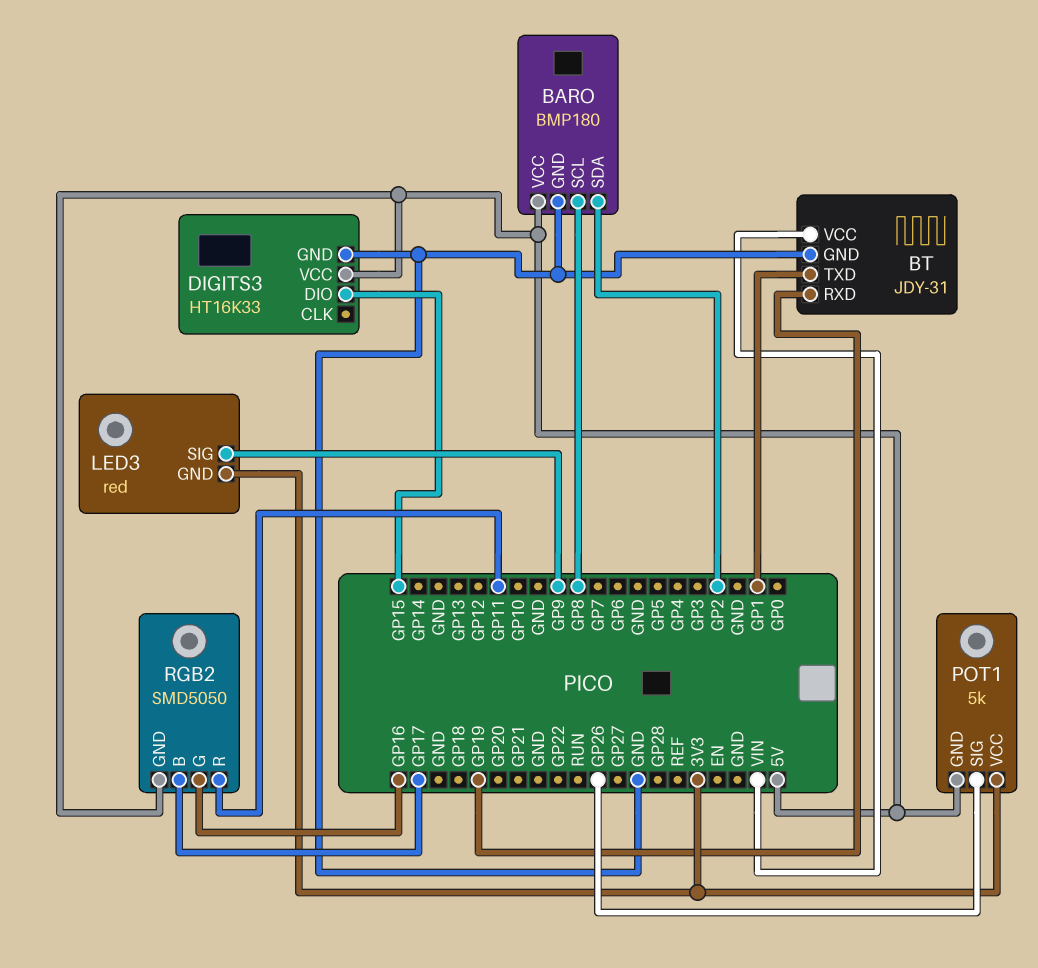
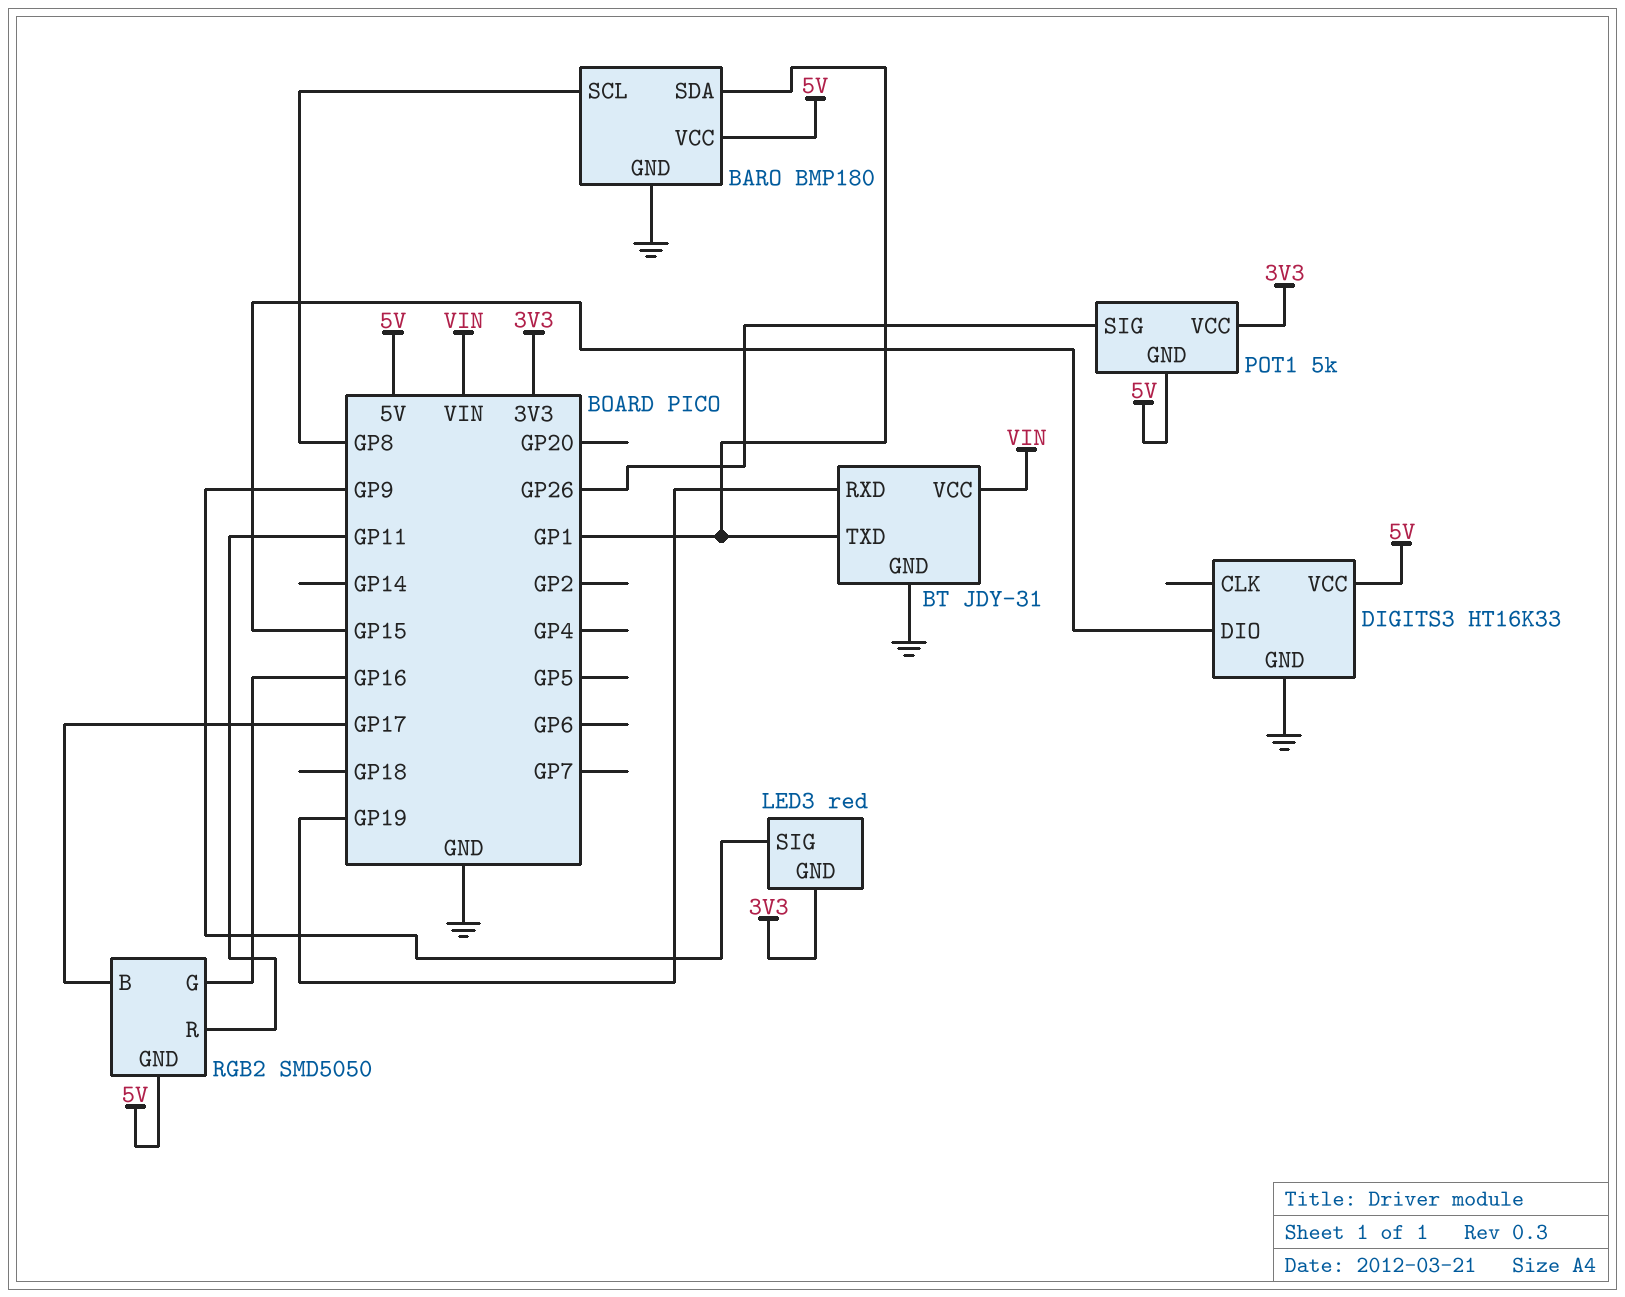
BARO pin SDA: GP2 -> GP1

